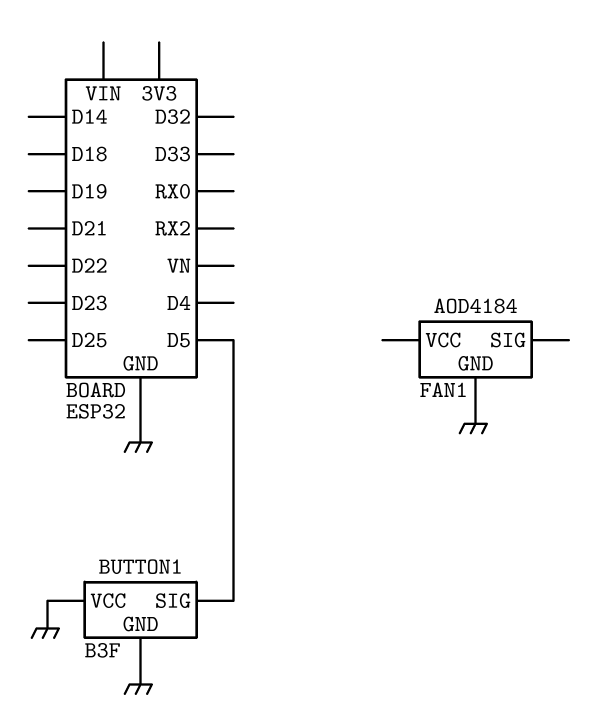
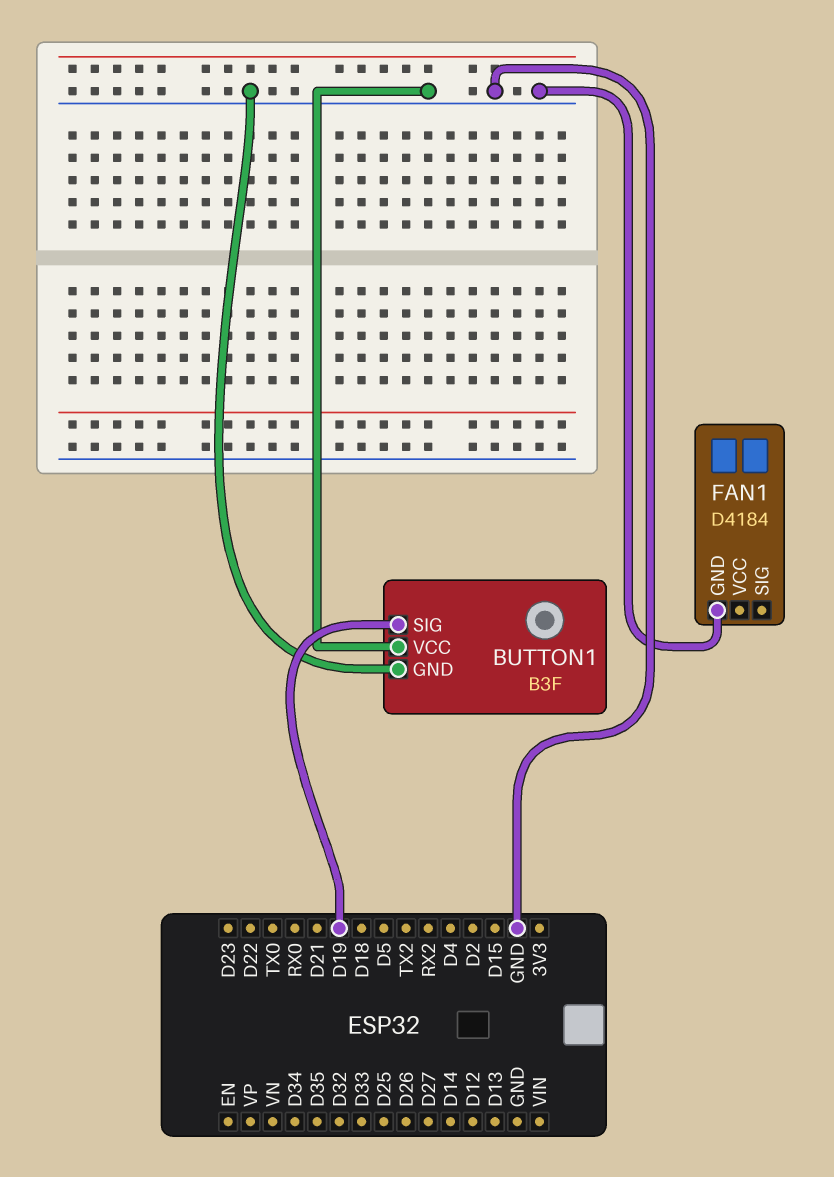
BUTTON1 pin SIG: D5 -> D19
FAN1: AOD4184 -> D4184

